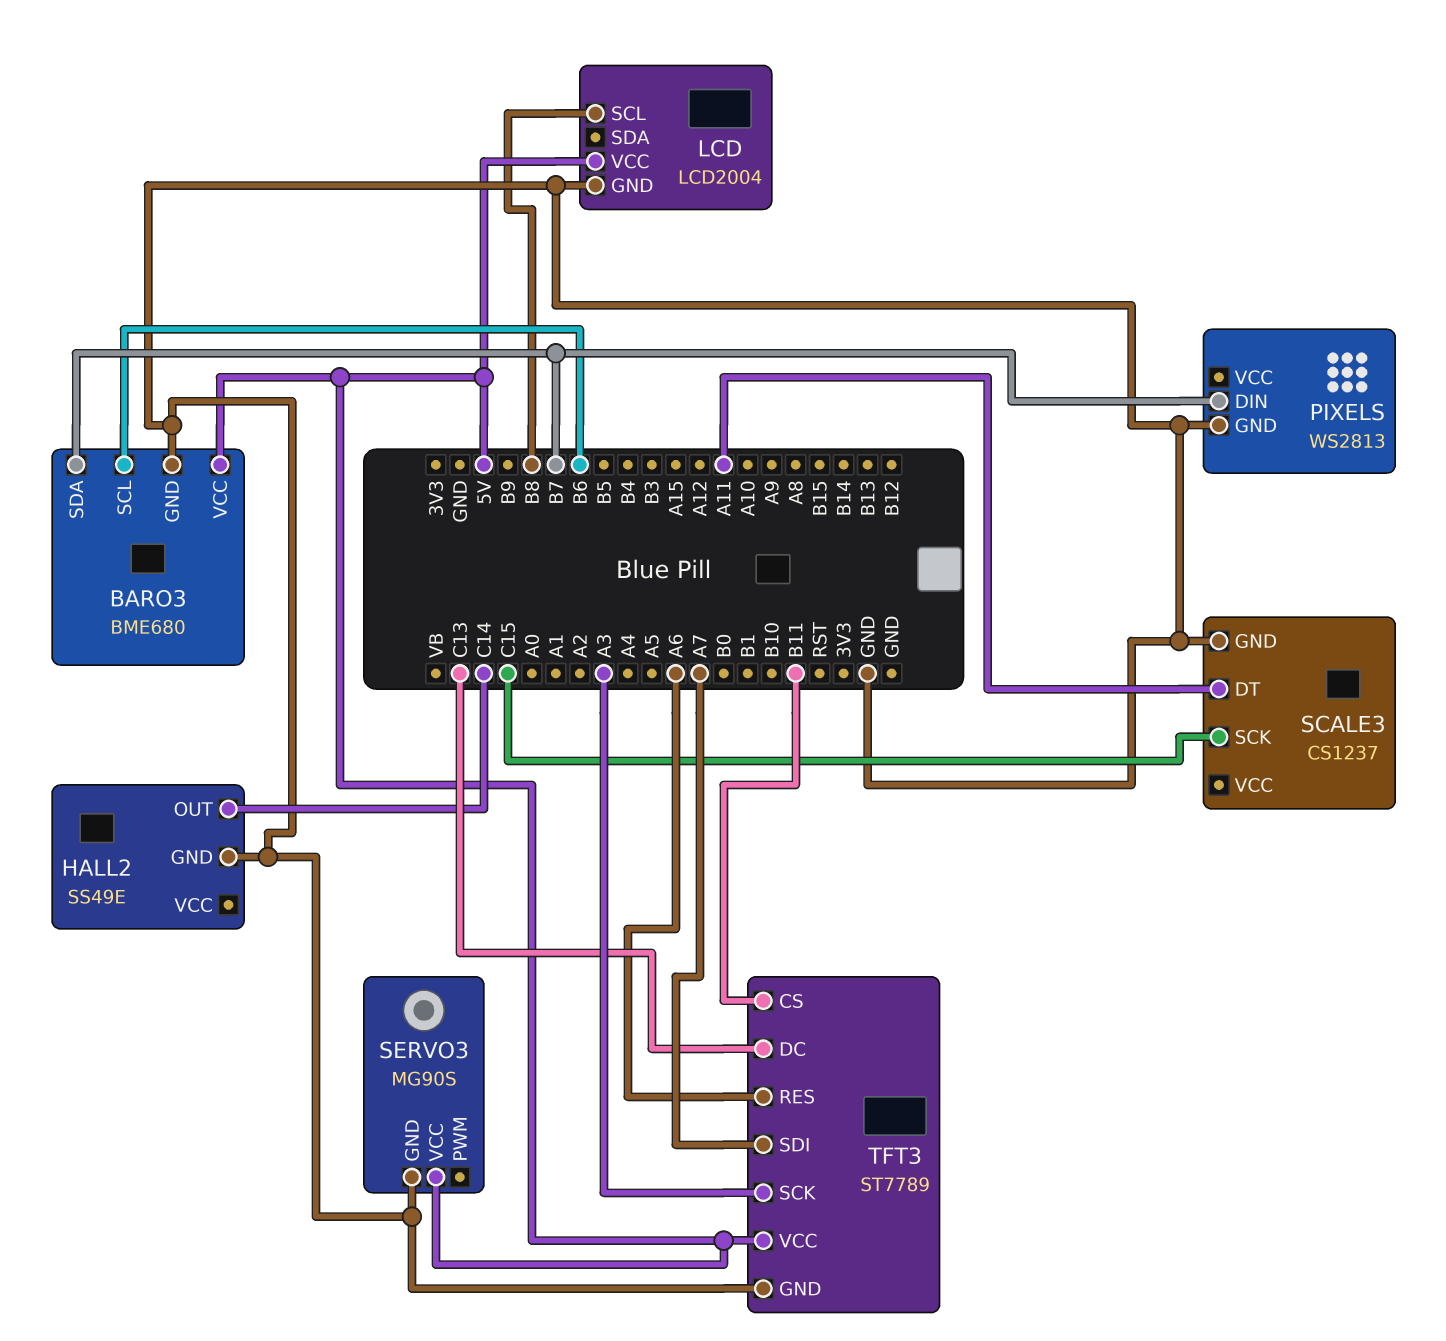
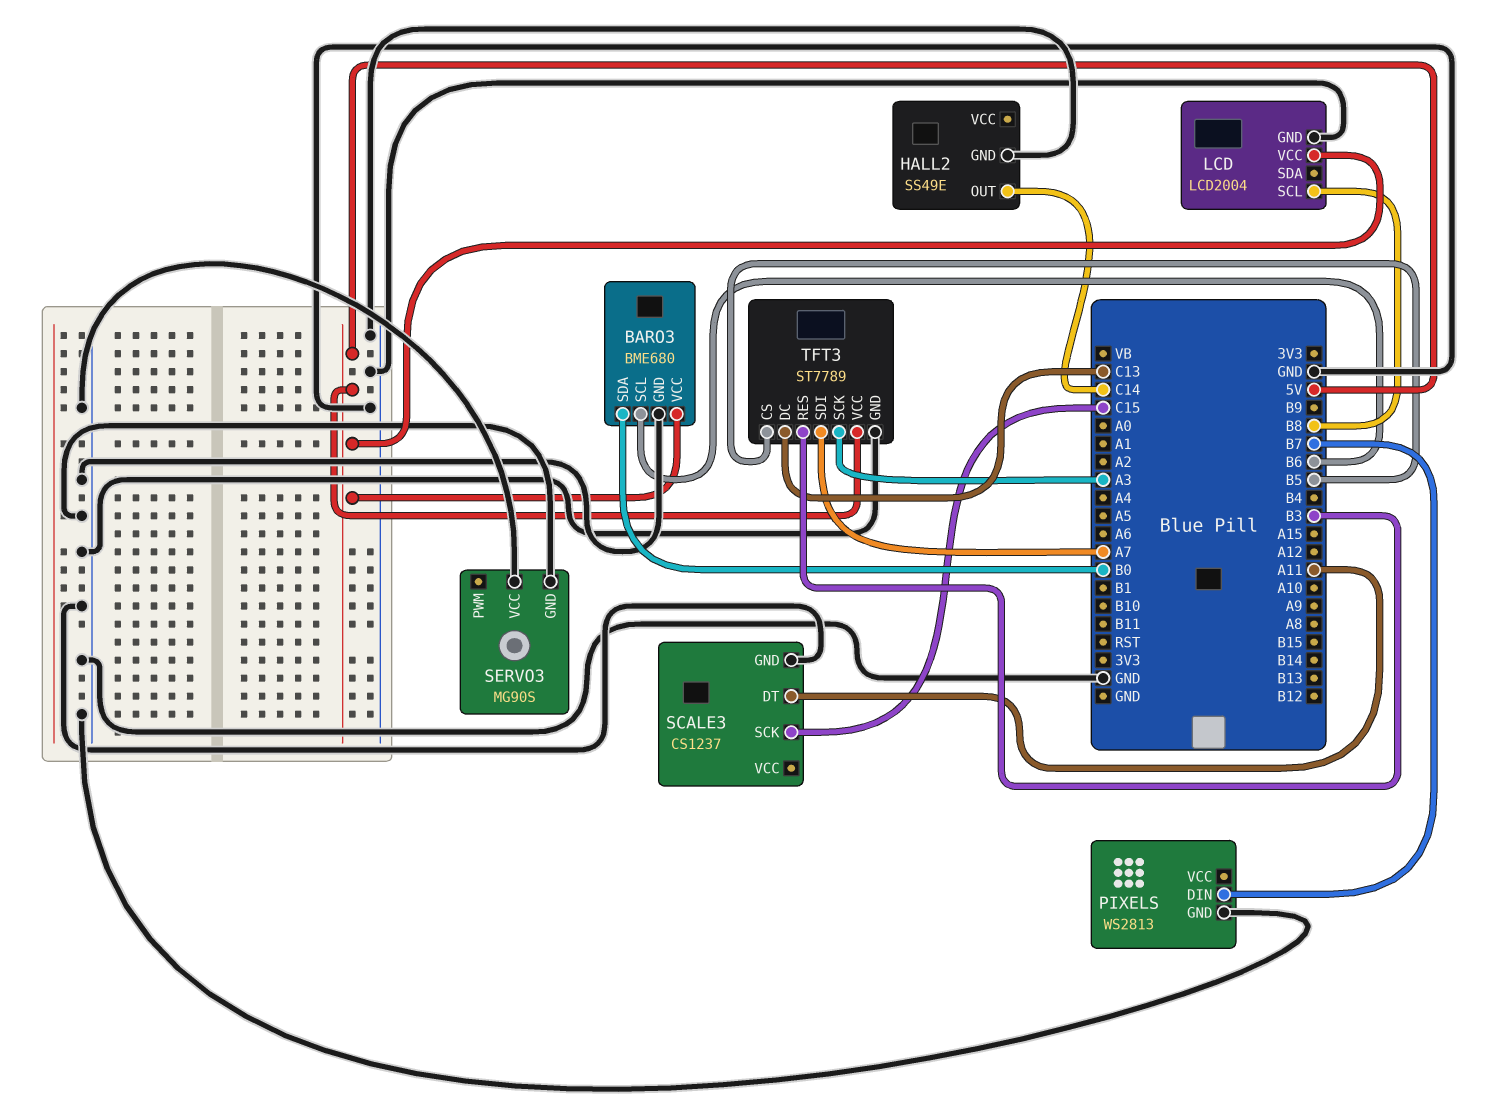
BARO3 pin SDA: B7 -> B0
SERVO3 pin VCC: 5V -> GND
TFT3 pin CS: B11 -> B5
TFT3 pin RES: A6 -> B3

